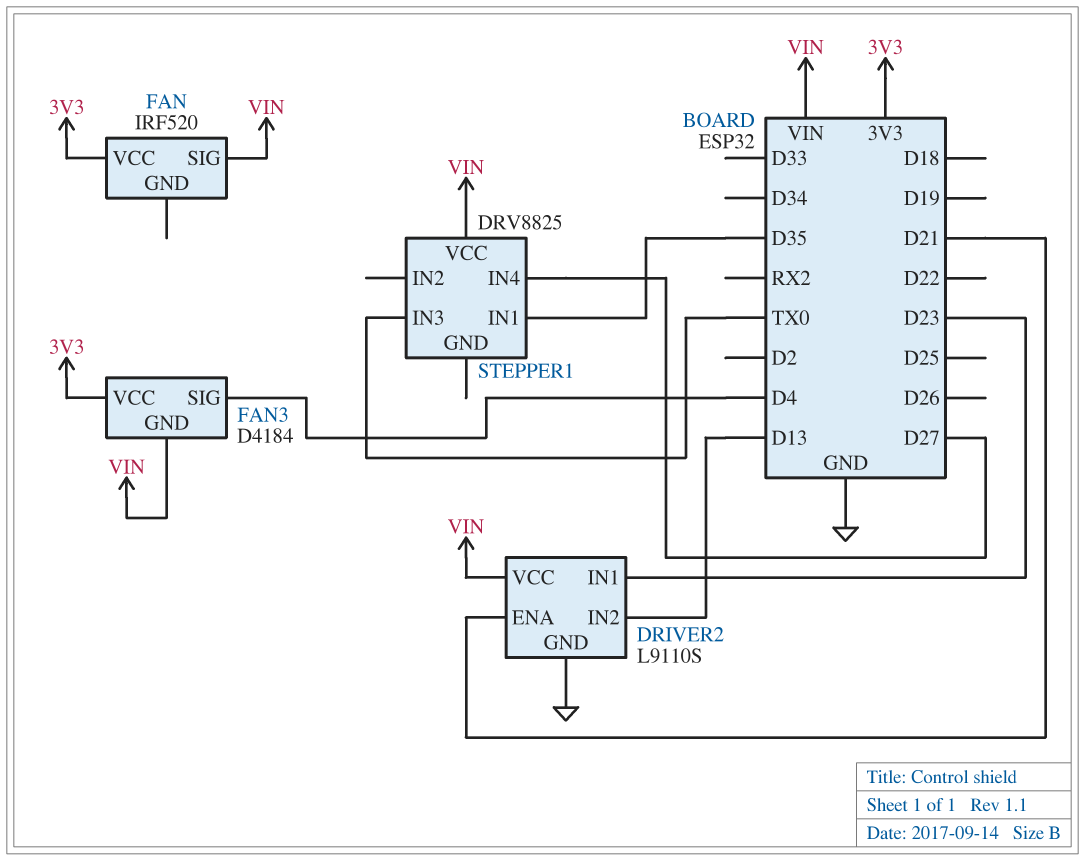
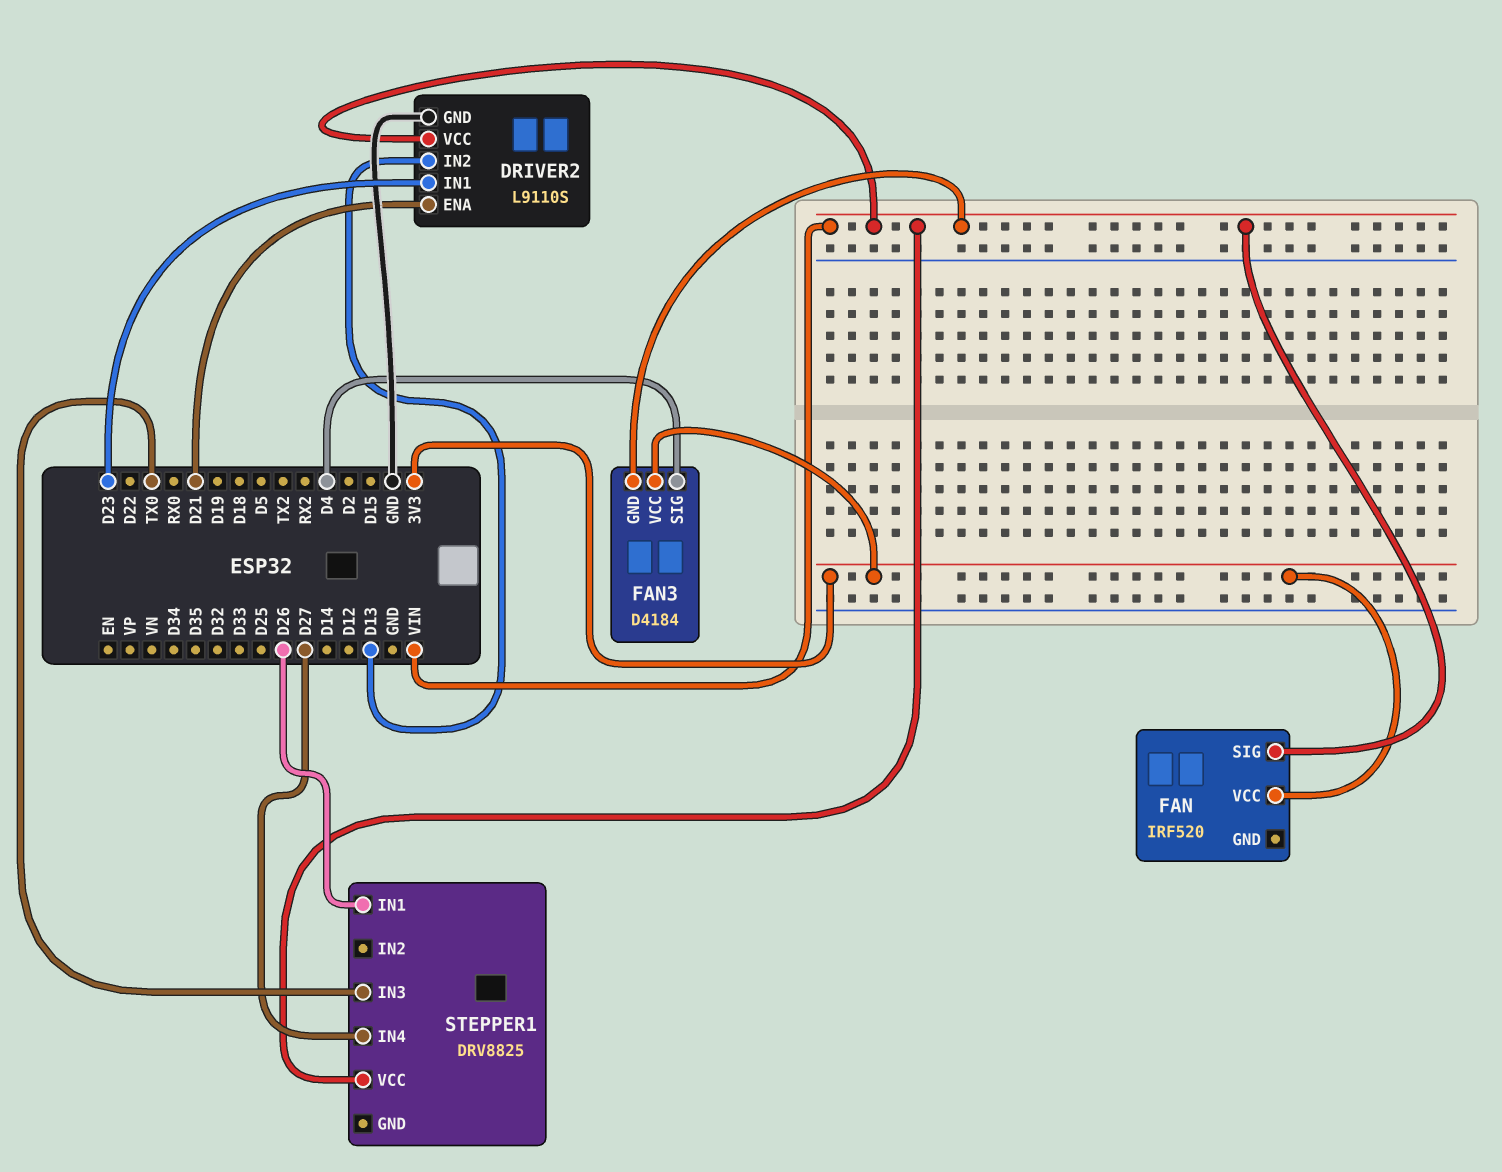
STEPPER1 pin IN1: D35 -> D26

